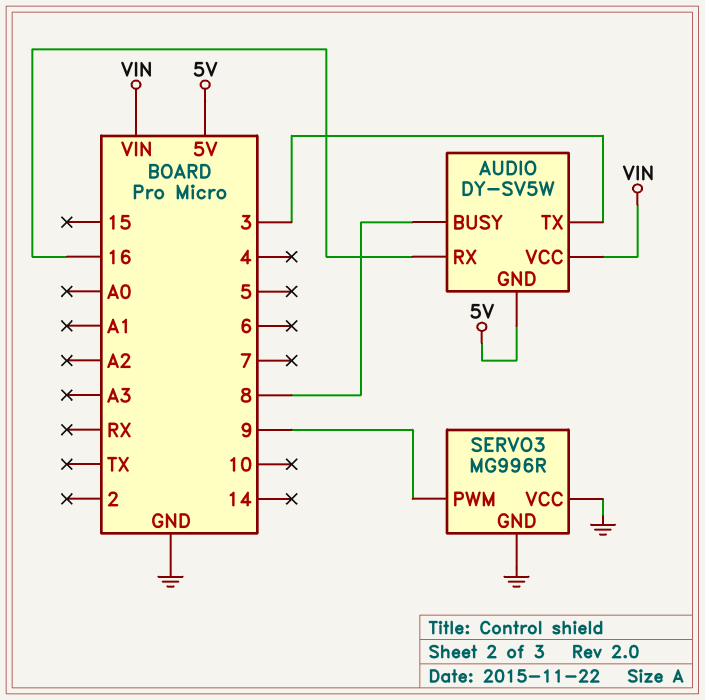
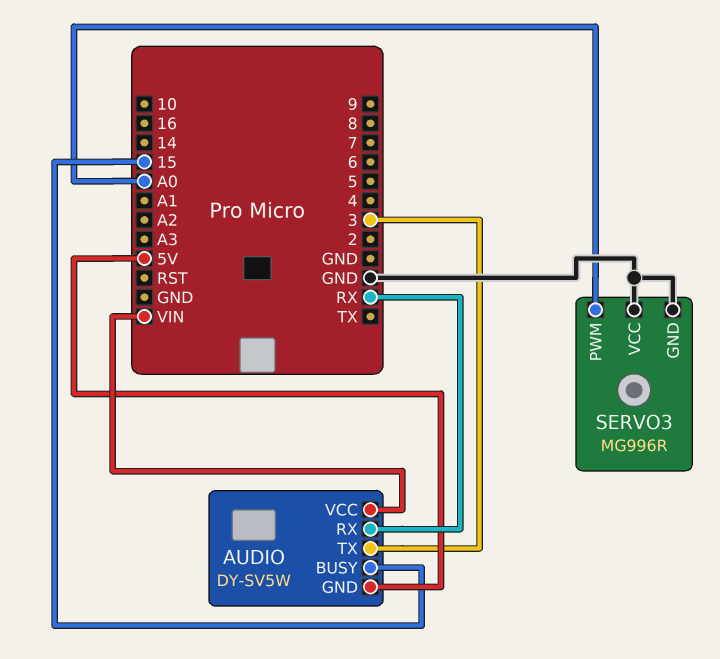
AUDIO pin BUSY: 8 -> 15
AUDIO pin RX: 16 -> RX
SERVO3 pin PWM: 9 -> A0

